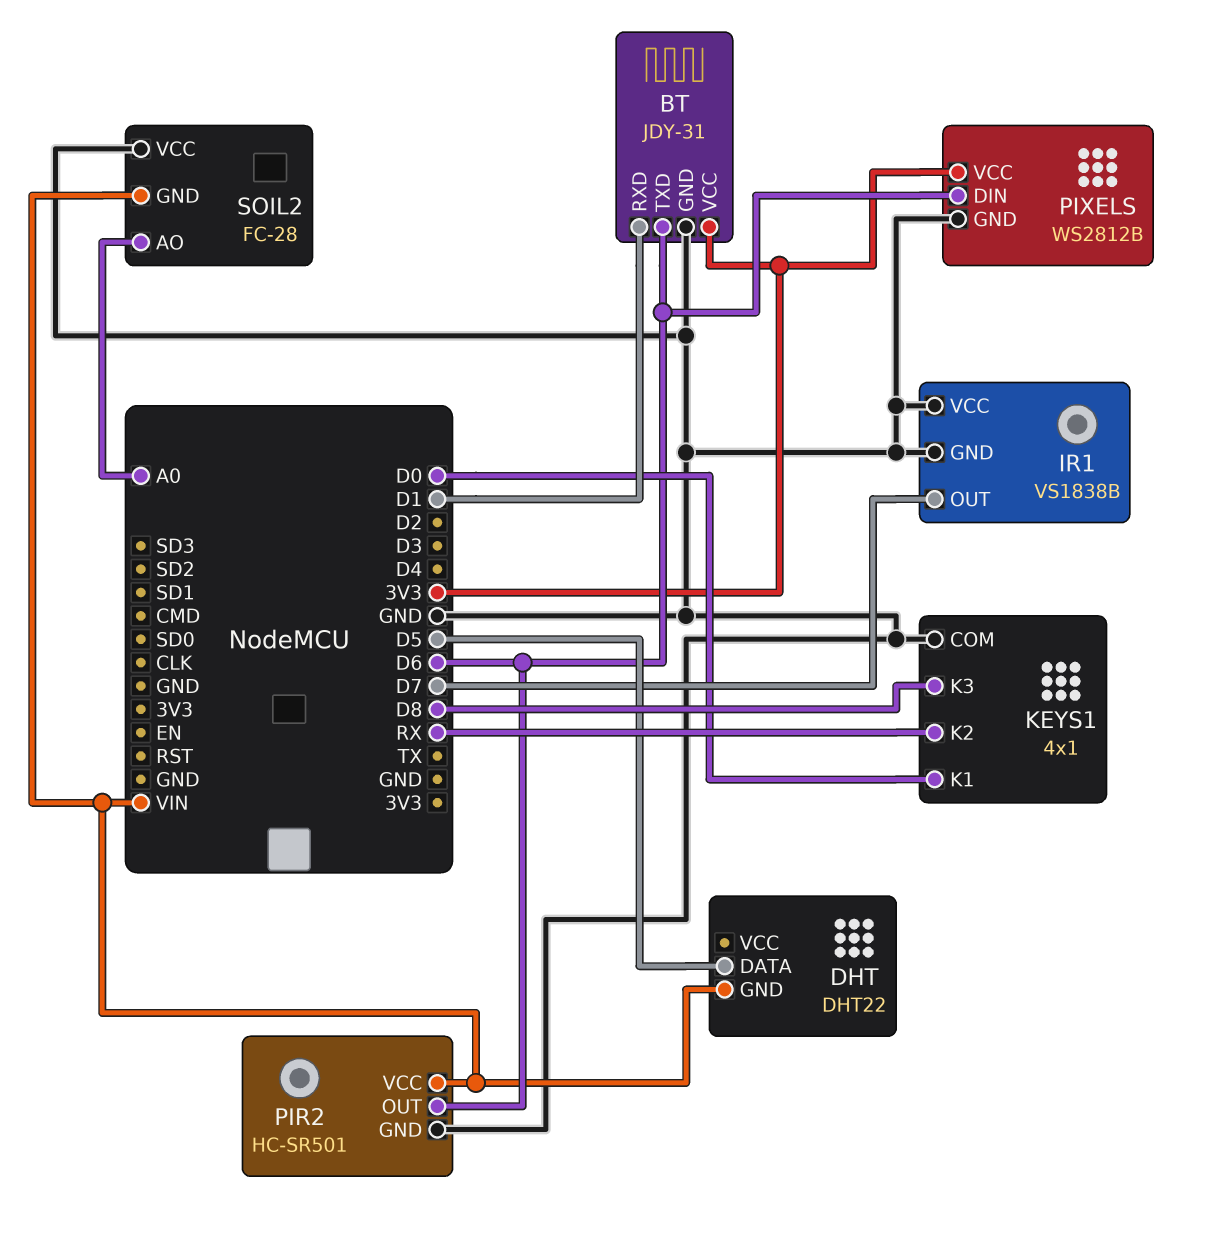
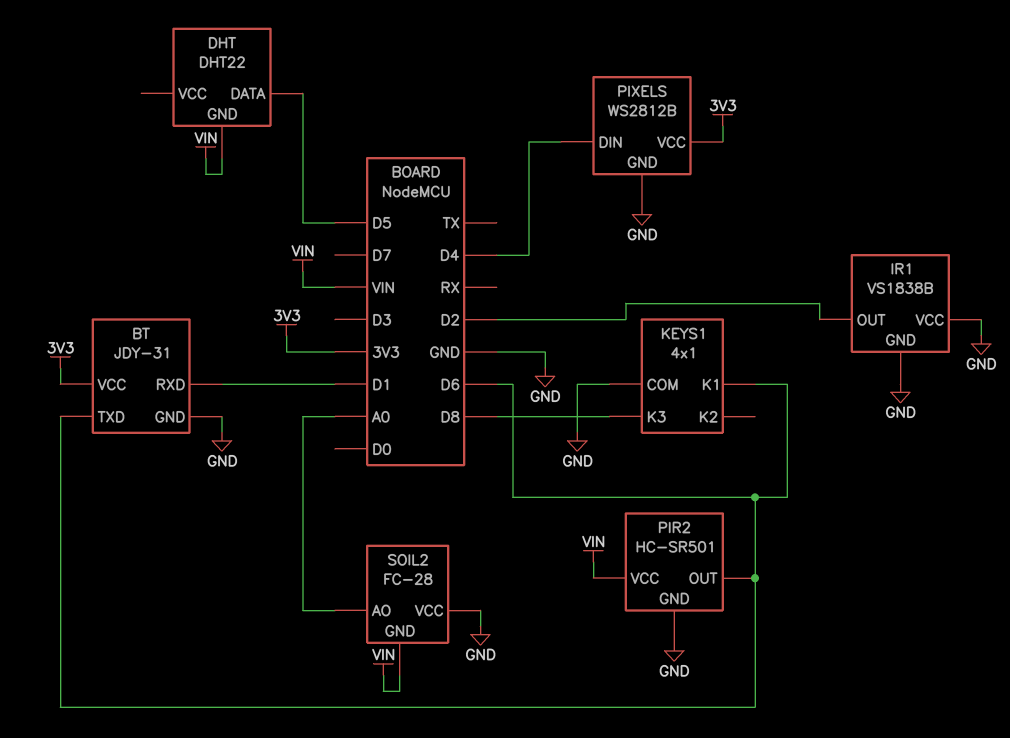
IR1 pin OUT: D7 -> D2
KEYS1 pin K1: D0 -> D6
KEYS1 pin K2: RX -> none
PIXELS pin DIN: D6 -> D4

